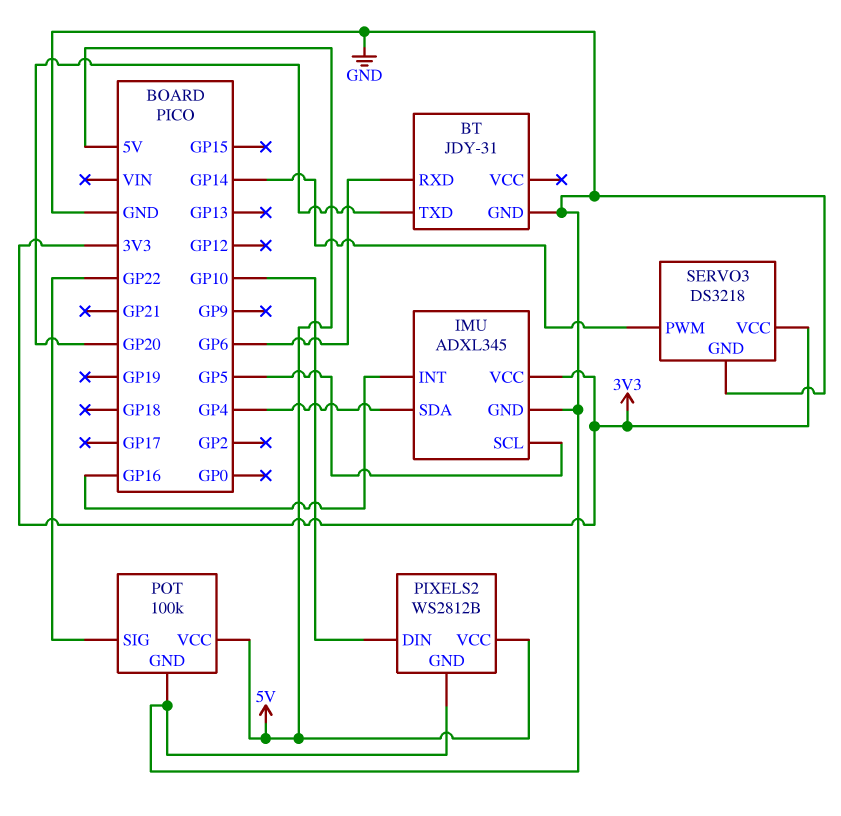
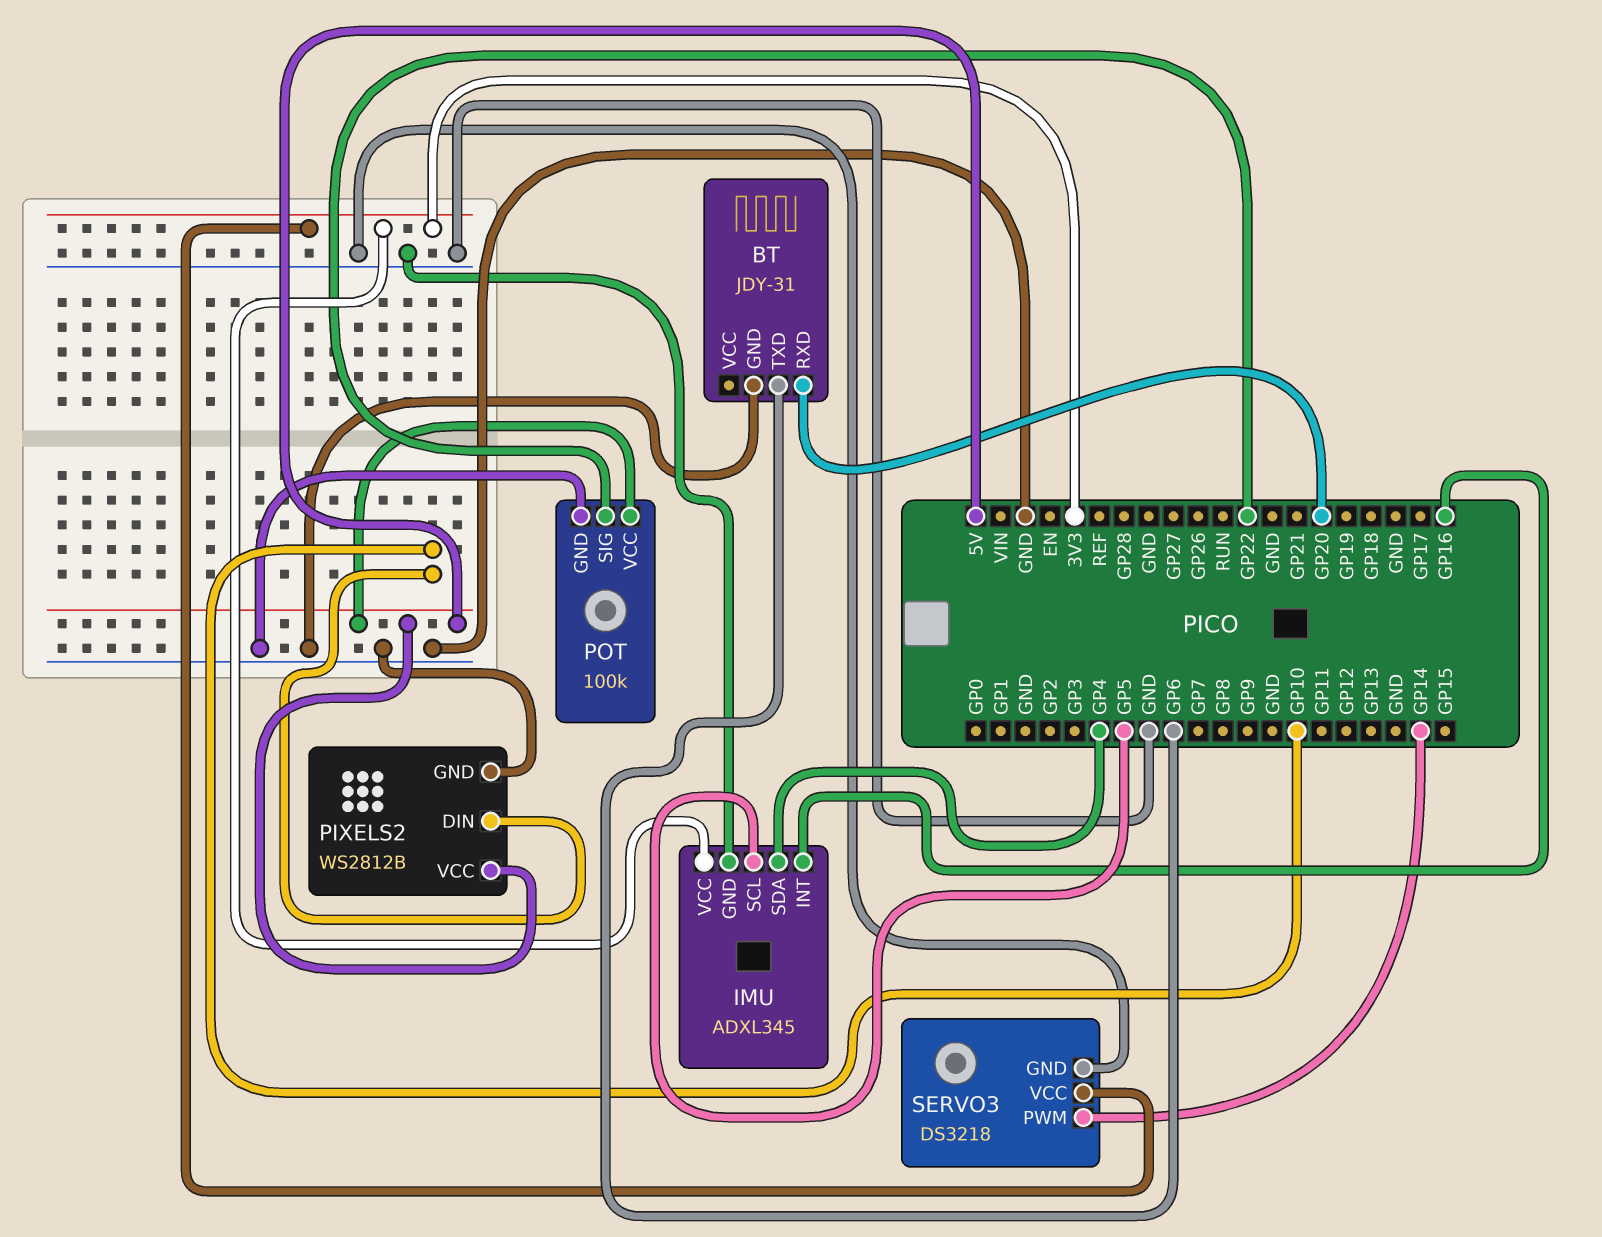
BT pin RXD: GP6 -> GP20
BT pin TXD: GP20 -> GP6

